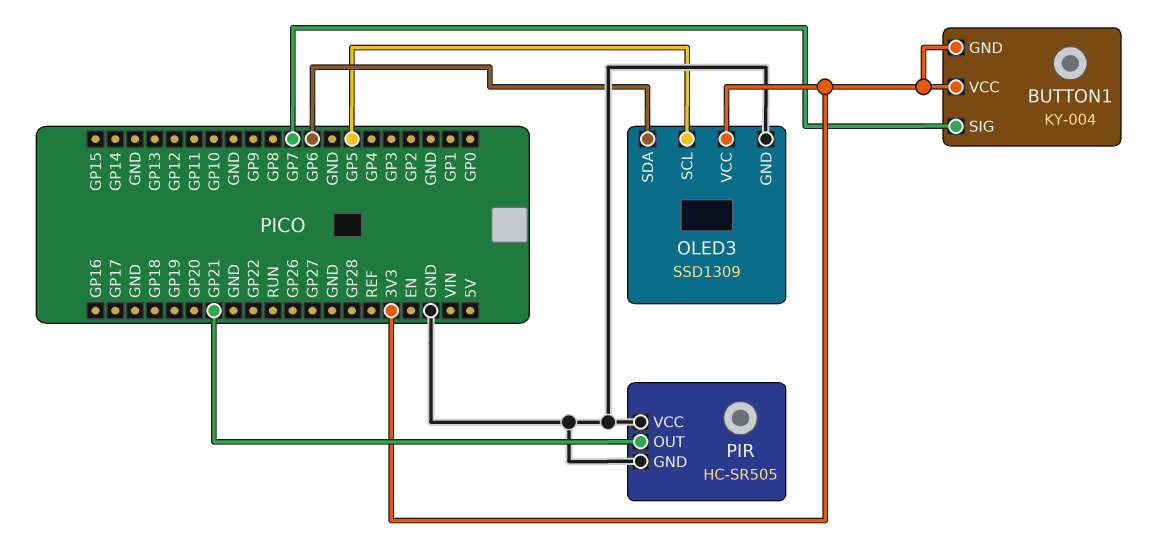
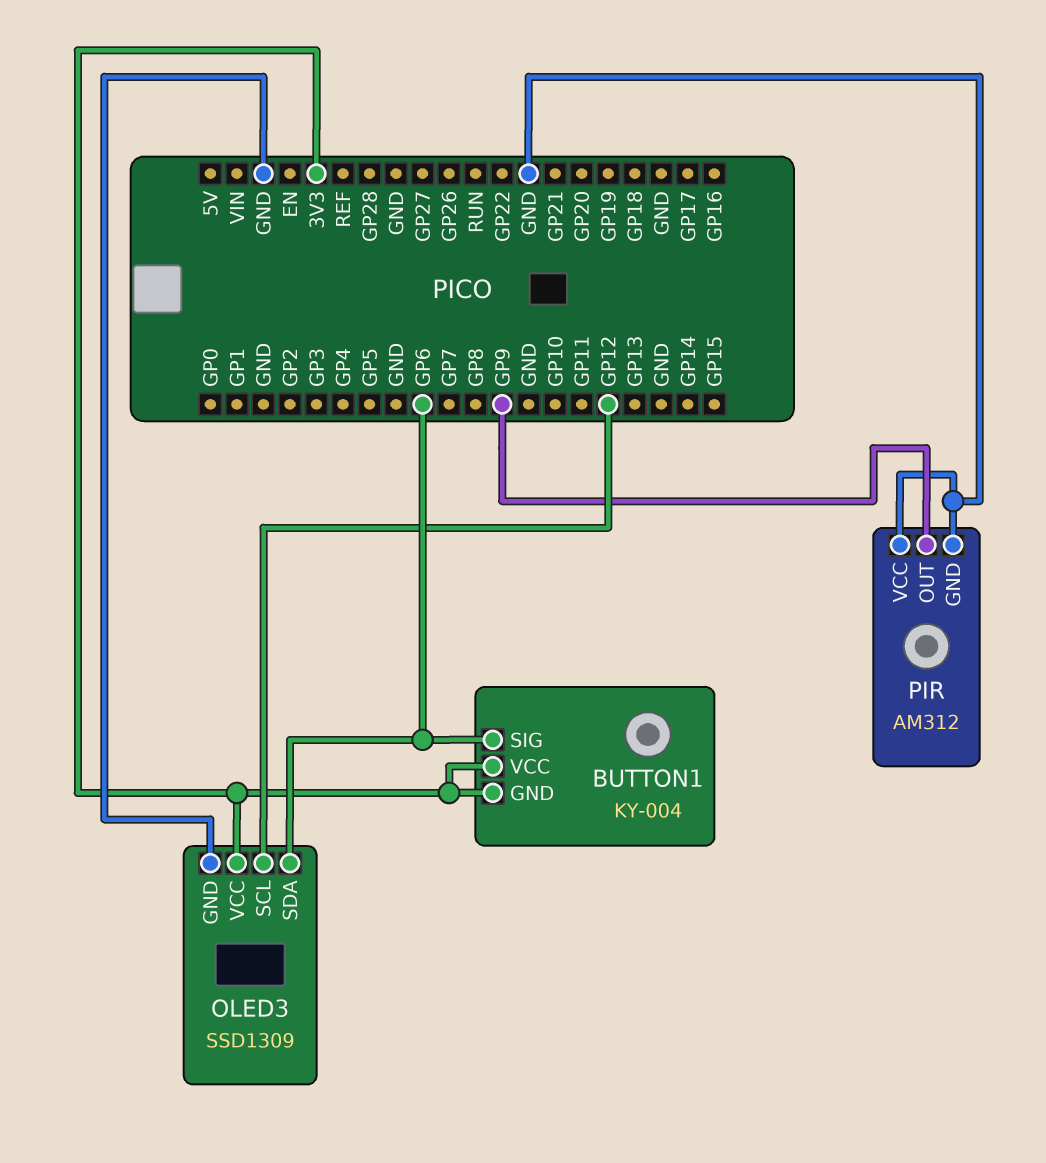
BUTTON1 pin SIG: GP7 -> GP6
OLED3 pin SCL: GP5 -> GP12
PIR: HC-SR505 -> AM312
PIR pin OUT: GP21 -> GP9

